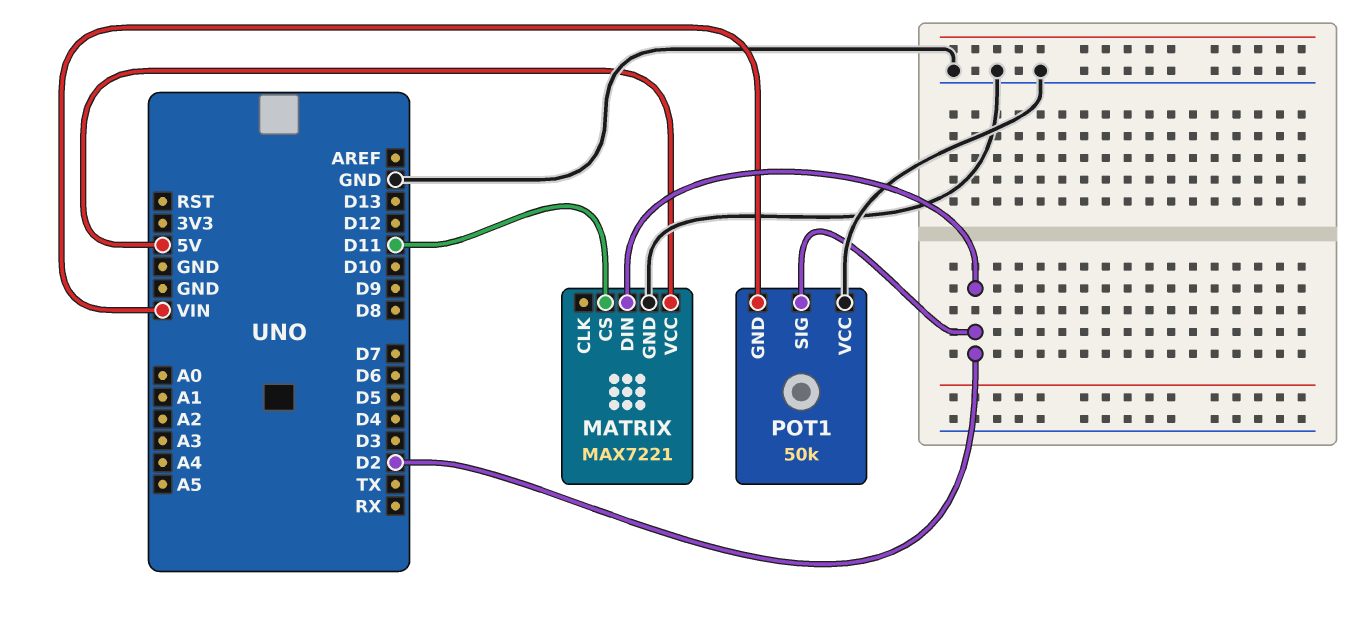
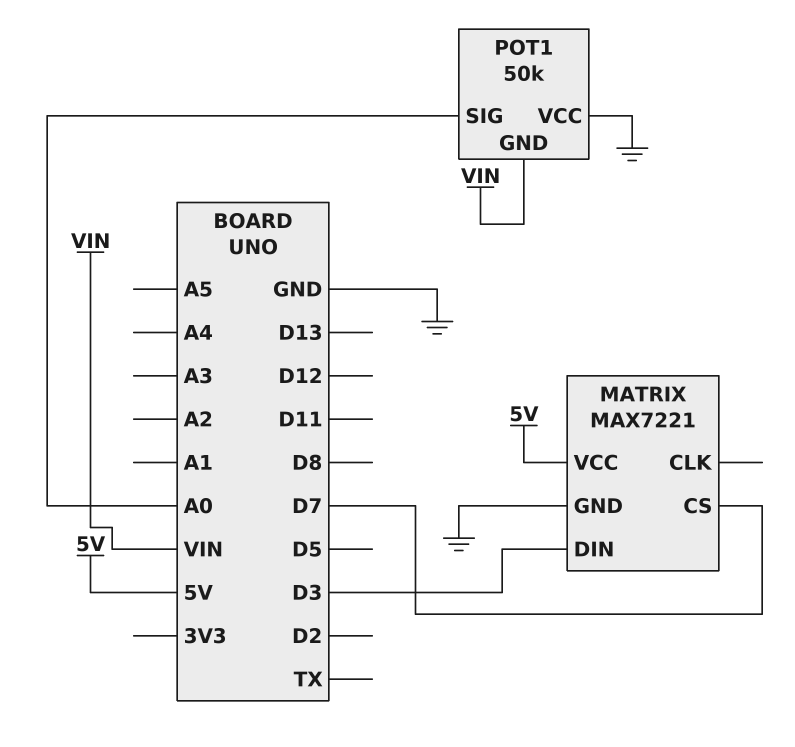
MATRIX pin CS: D11 -> D7
MATRIX pin DIN: D2 -> D3
POT1 pin SIG: D2 -> A0

